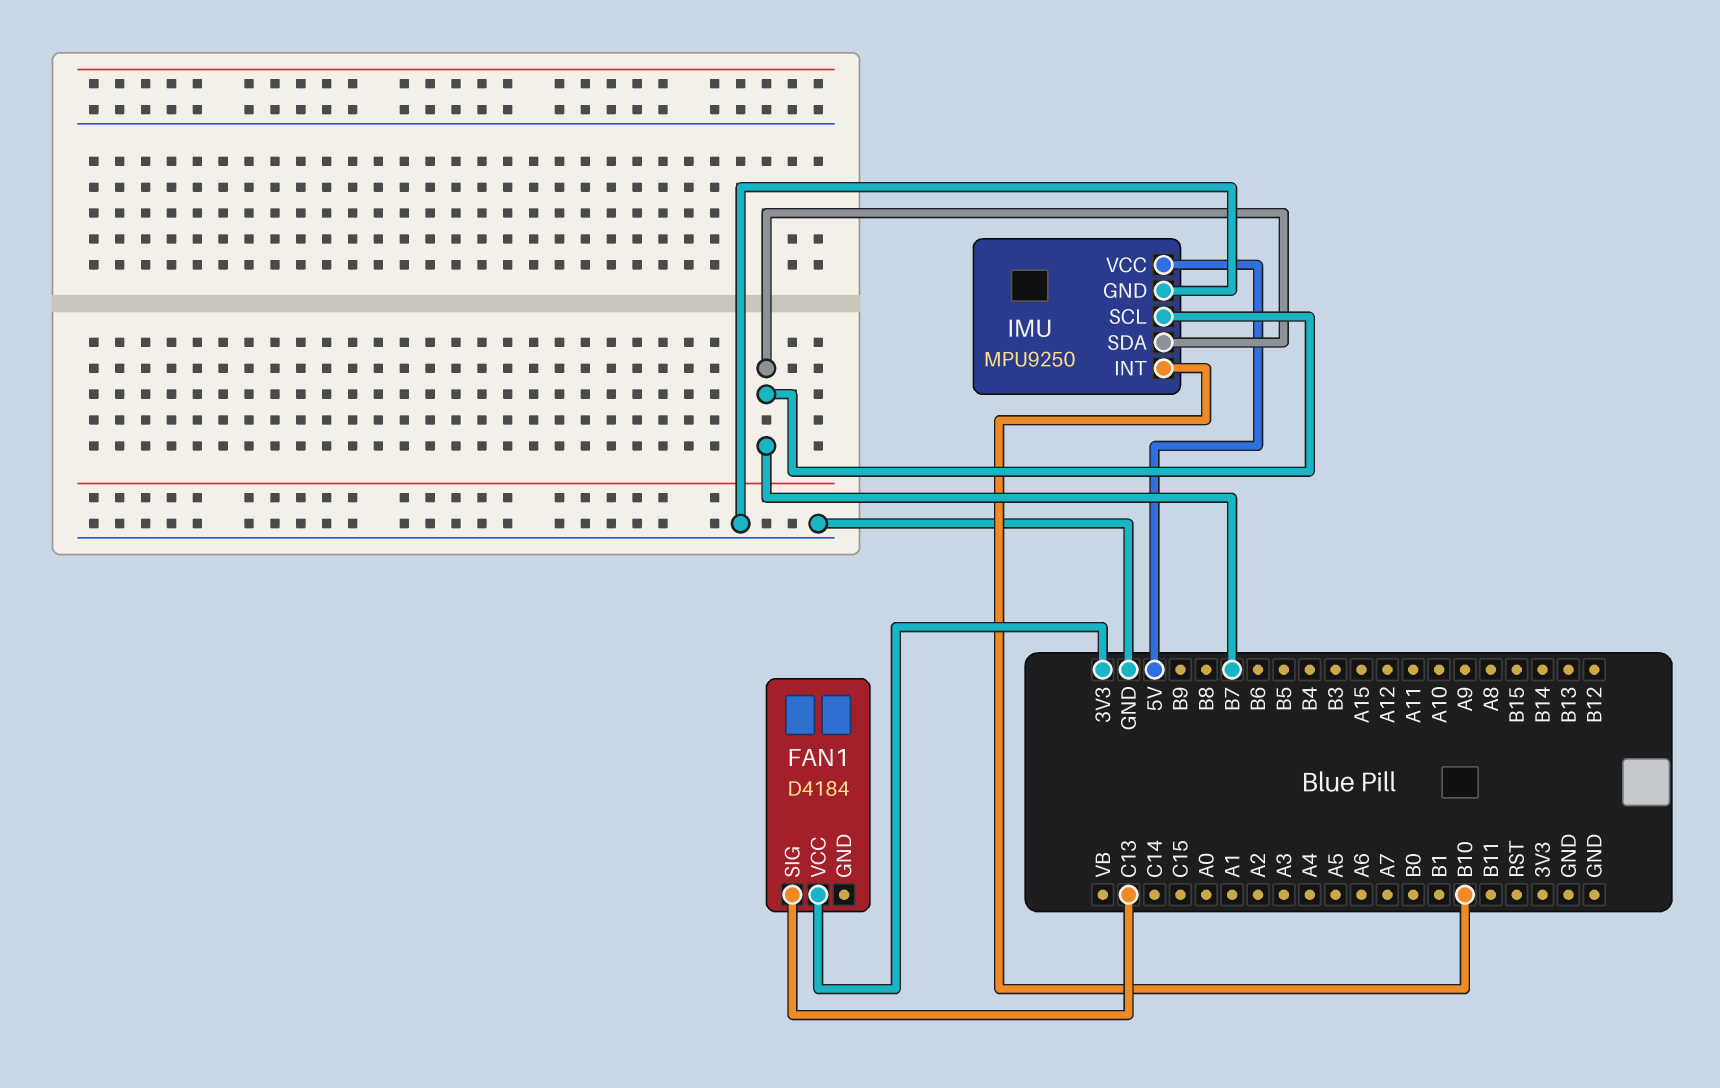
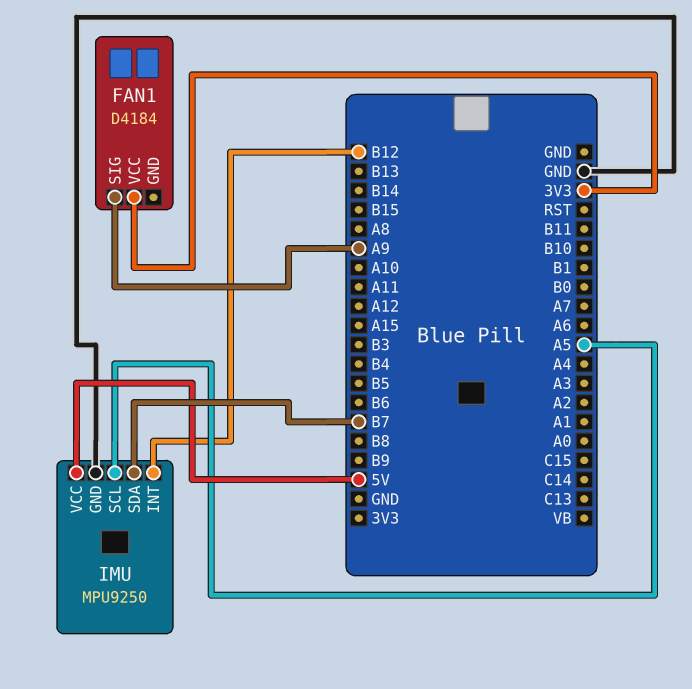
FAN1 pin SIG: C13 -> A9
IMU pin INT: B10 -> B12
IMU pin SCL: B7 -> A5

